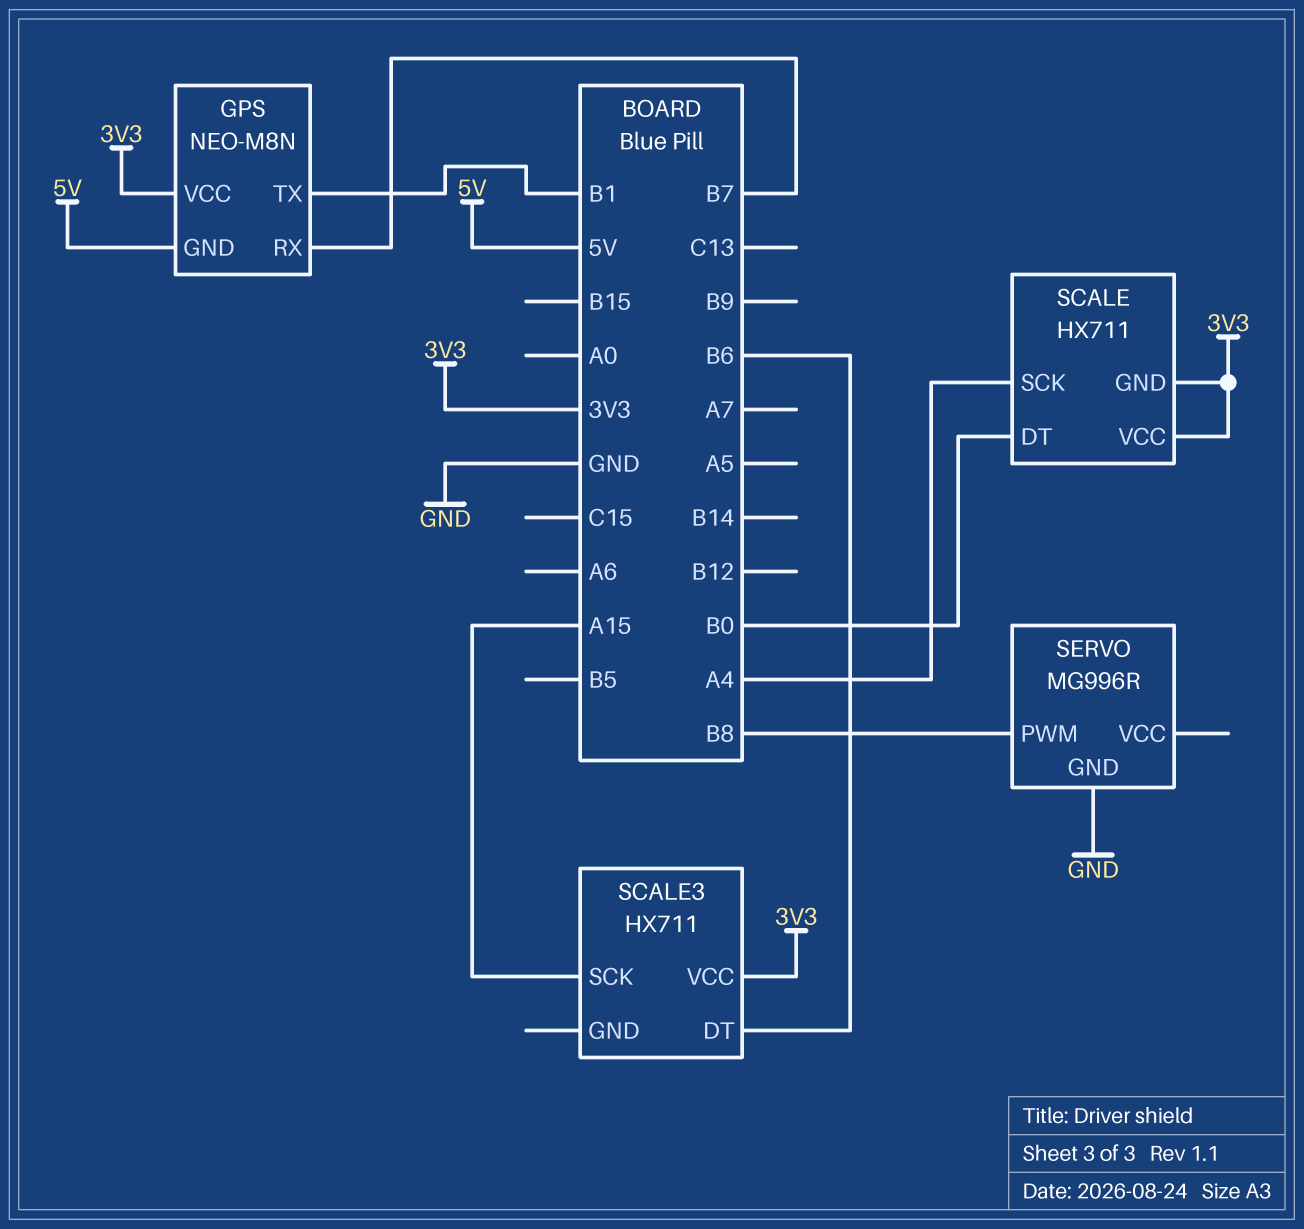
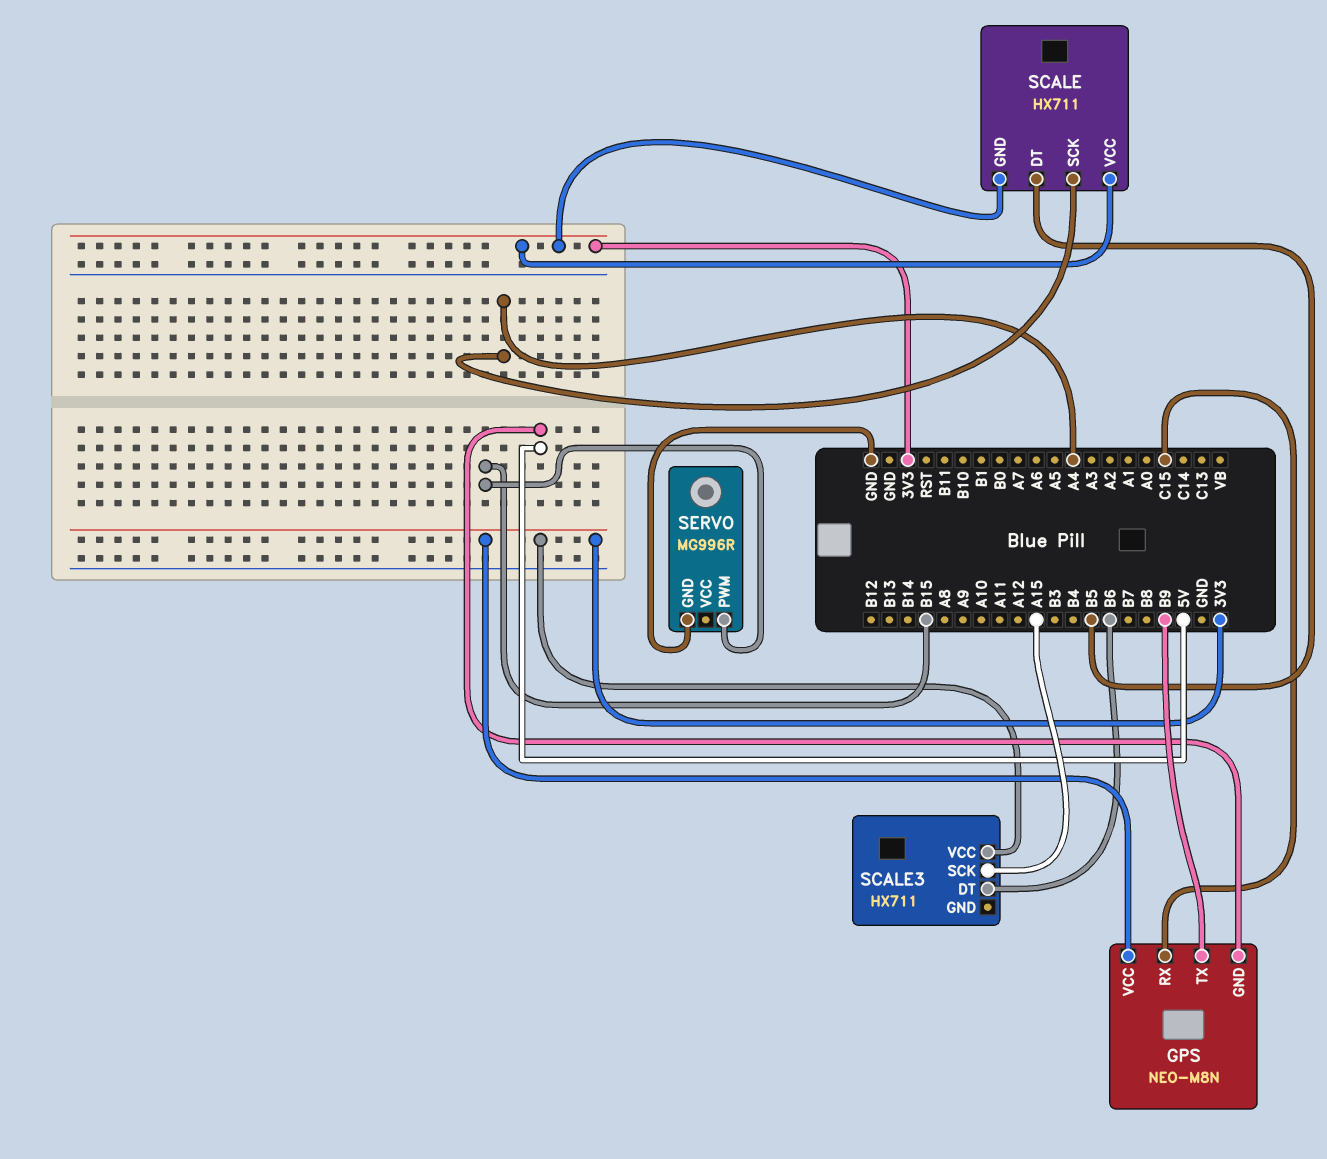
GPS pin RX: B7 -> C15
GPS pin TX: B1 -> B9
SCALE pin DT: B0 -> B5
SERVO pin PWM: B8 -> B15

